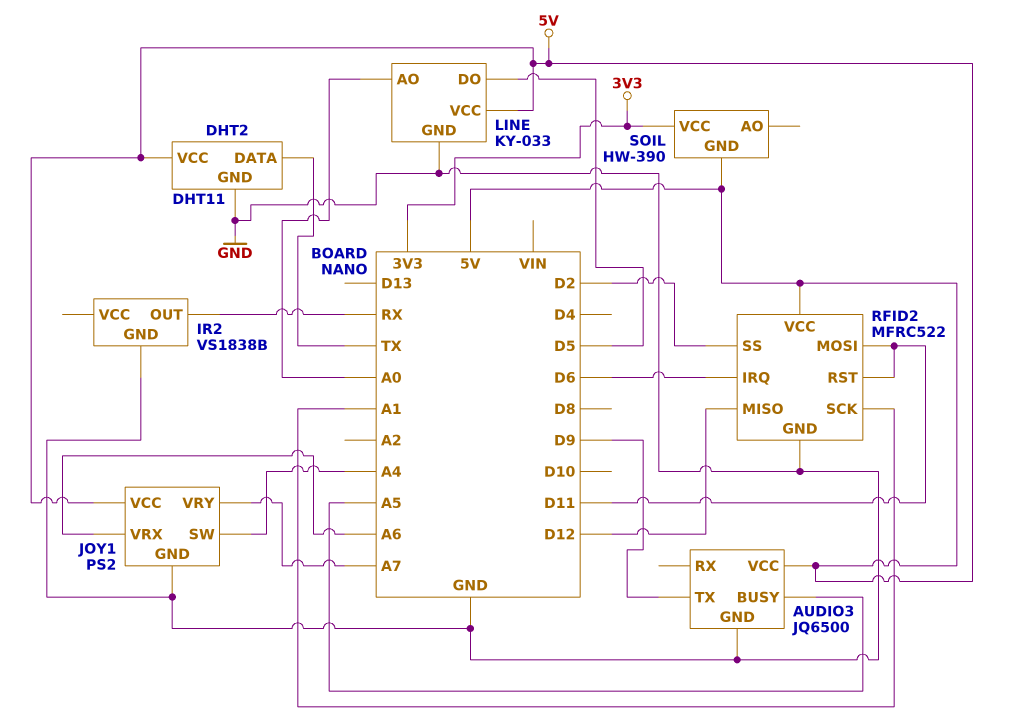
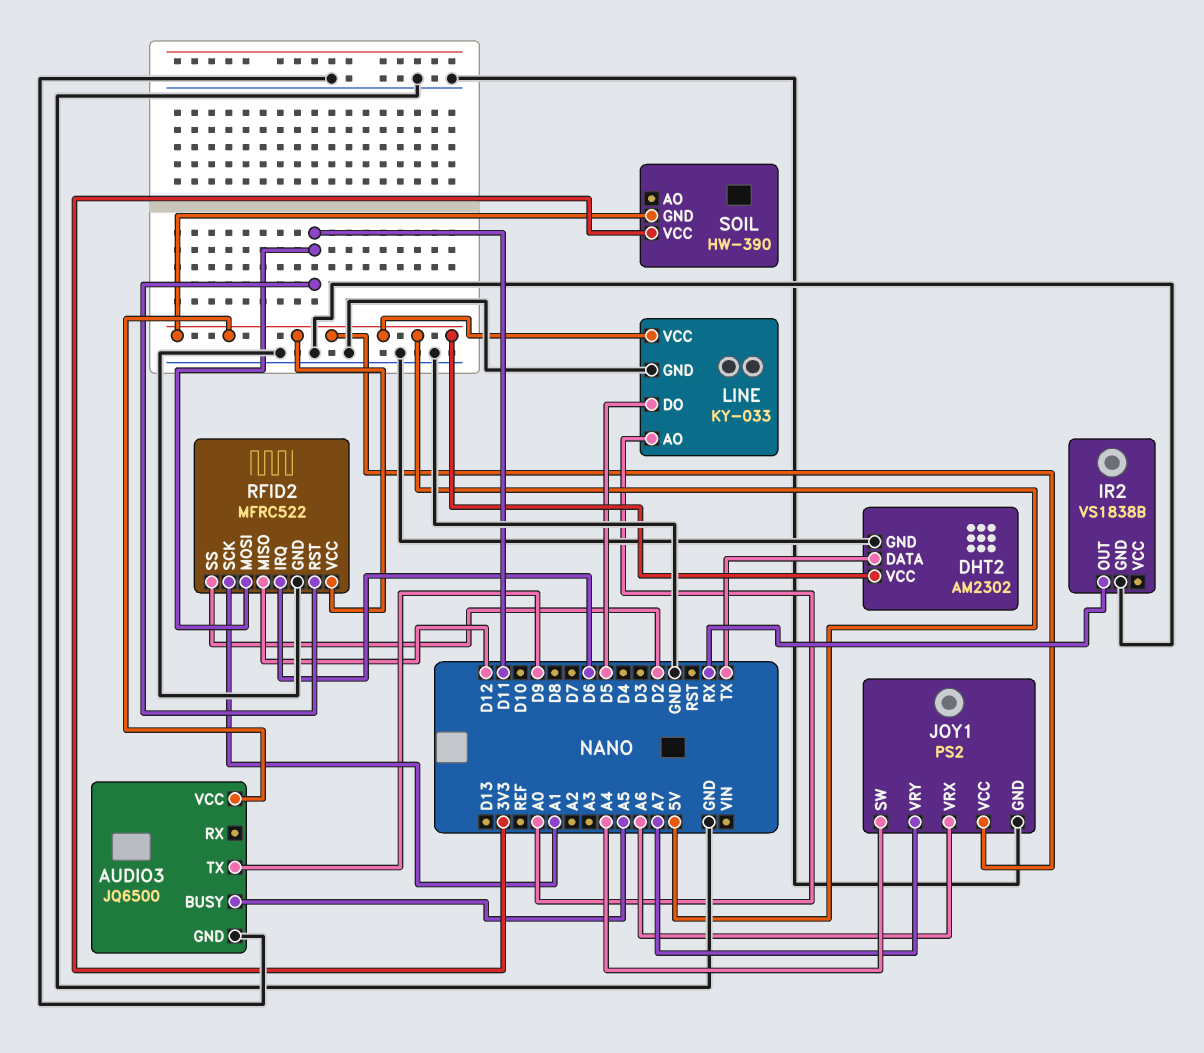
DHT2: DHT11 -> AM2302

